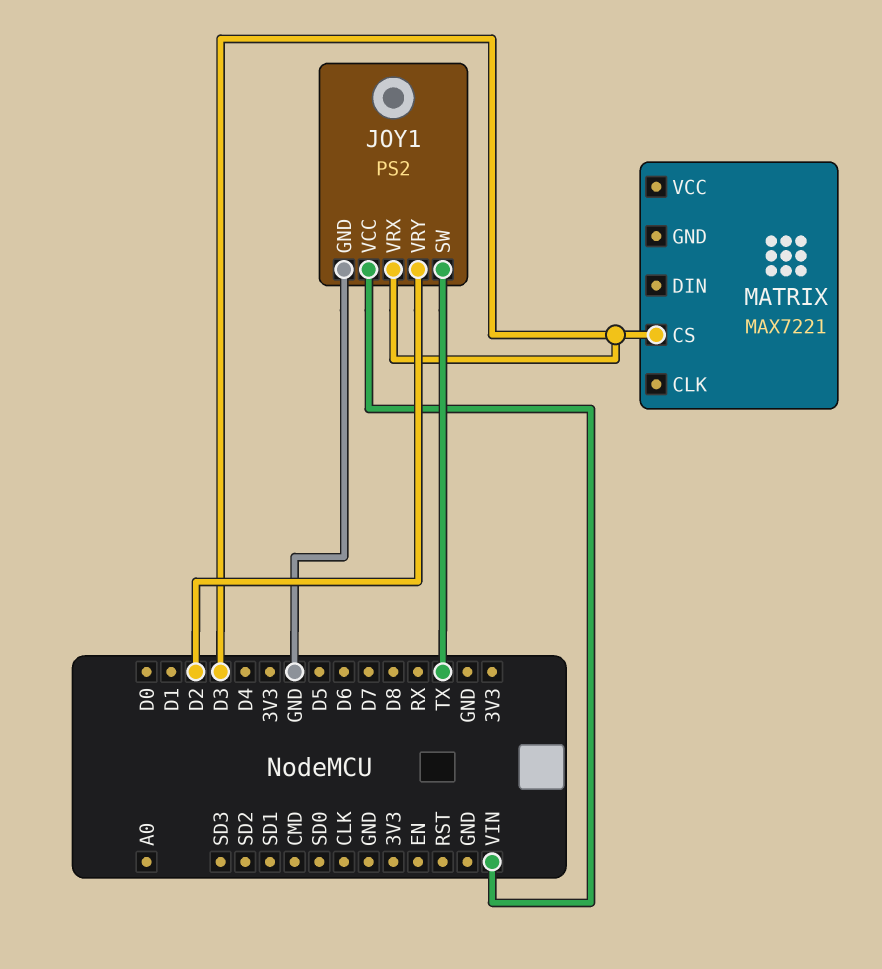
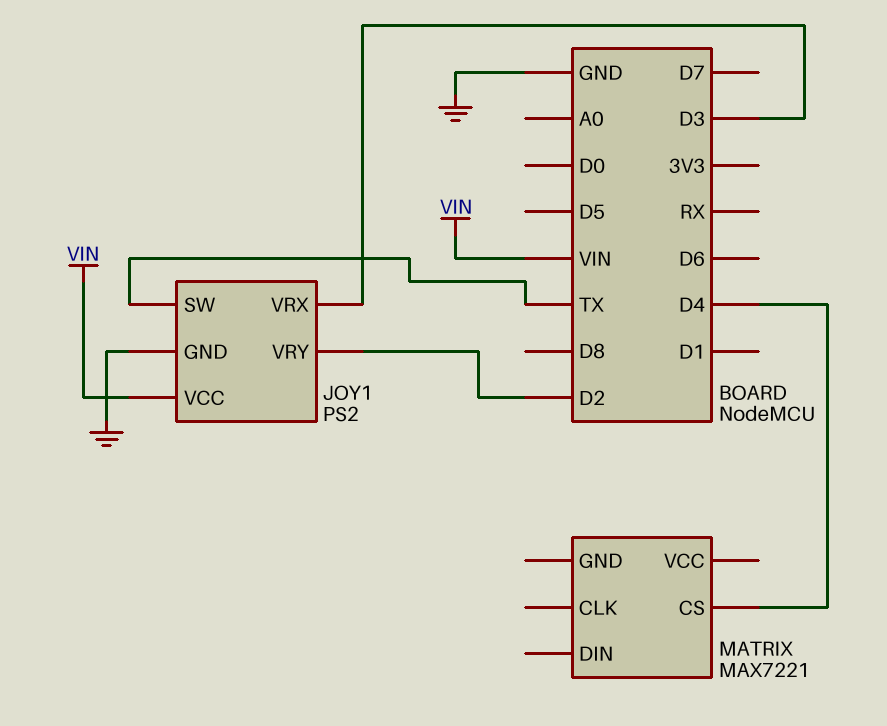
MATRIX pin CS: D3 -> D4

